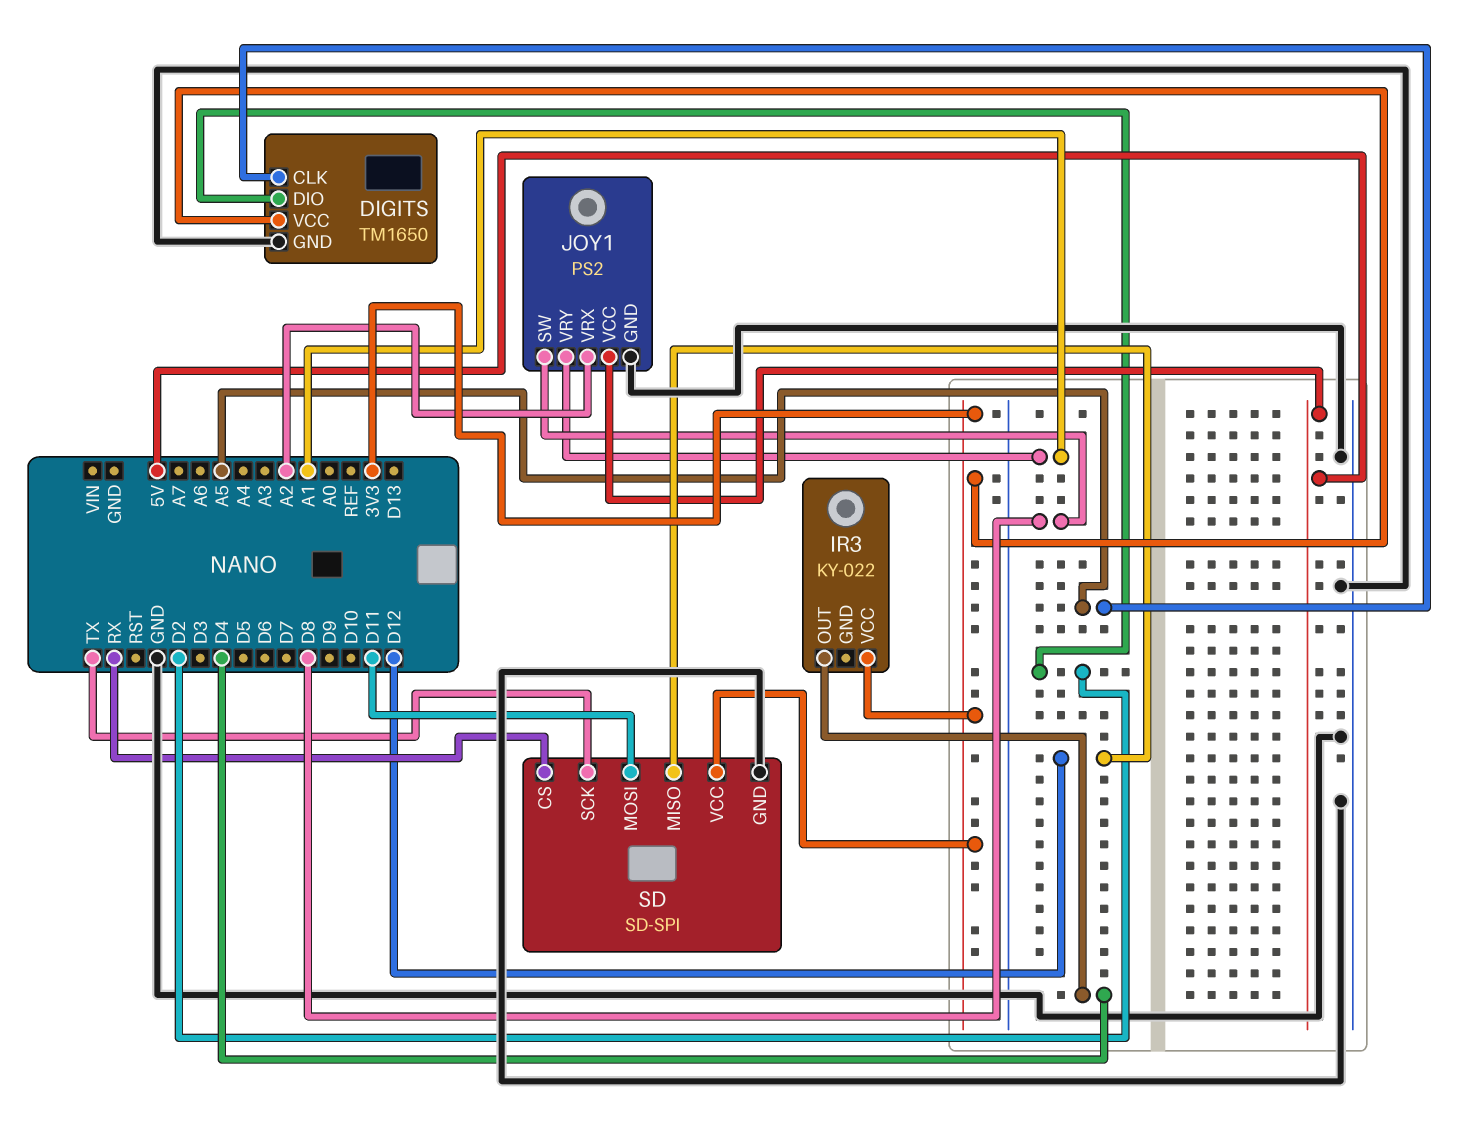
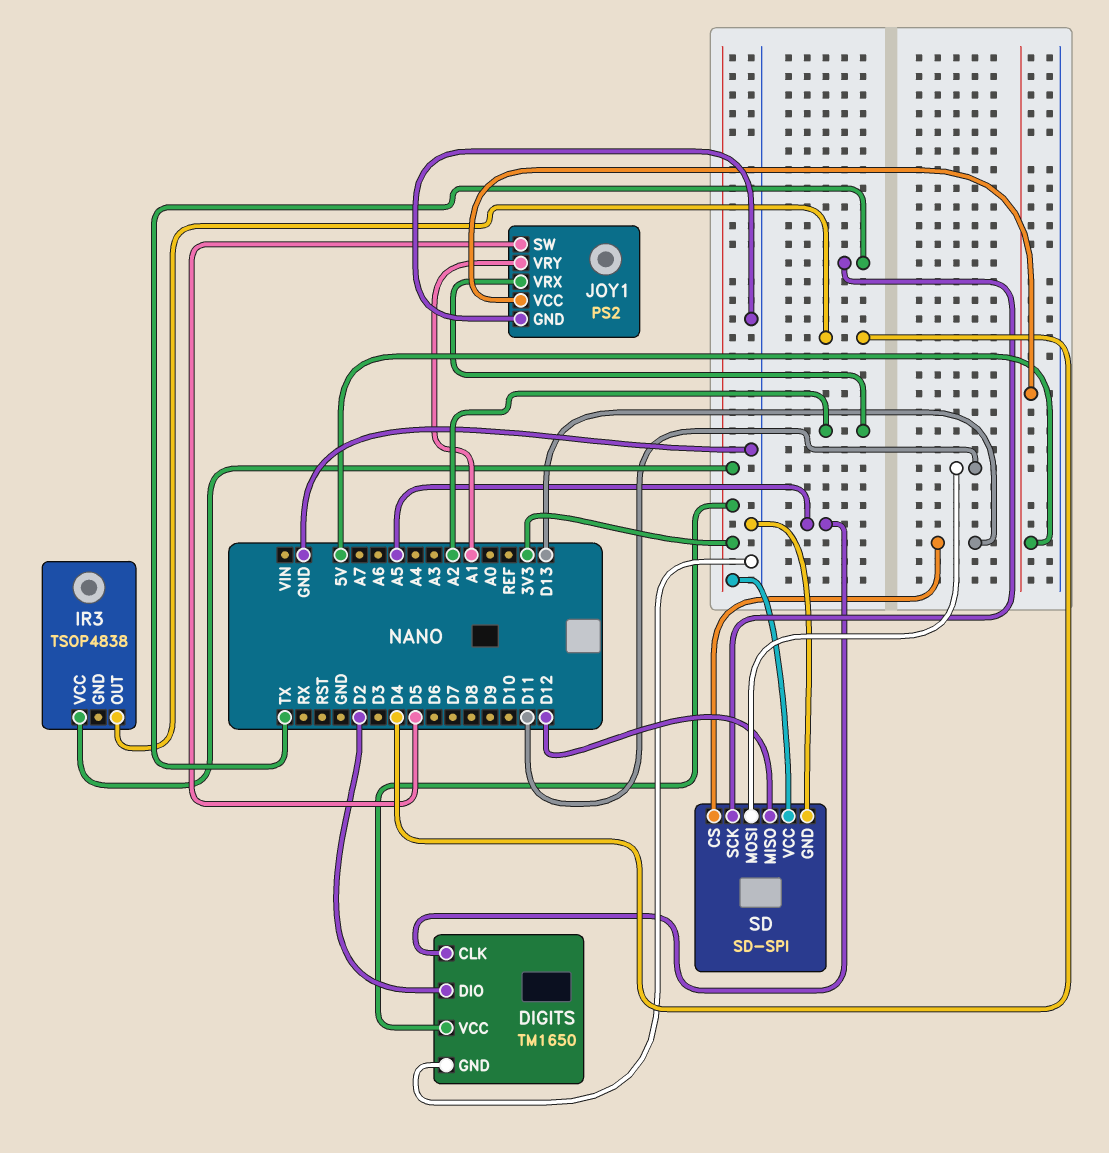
IR3: KY-022 -> TSOP4838
JOY1 pin SW: D8 -> D5
SD pin CS: RX -> D13

